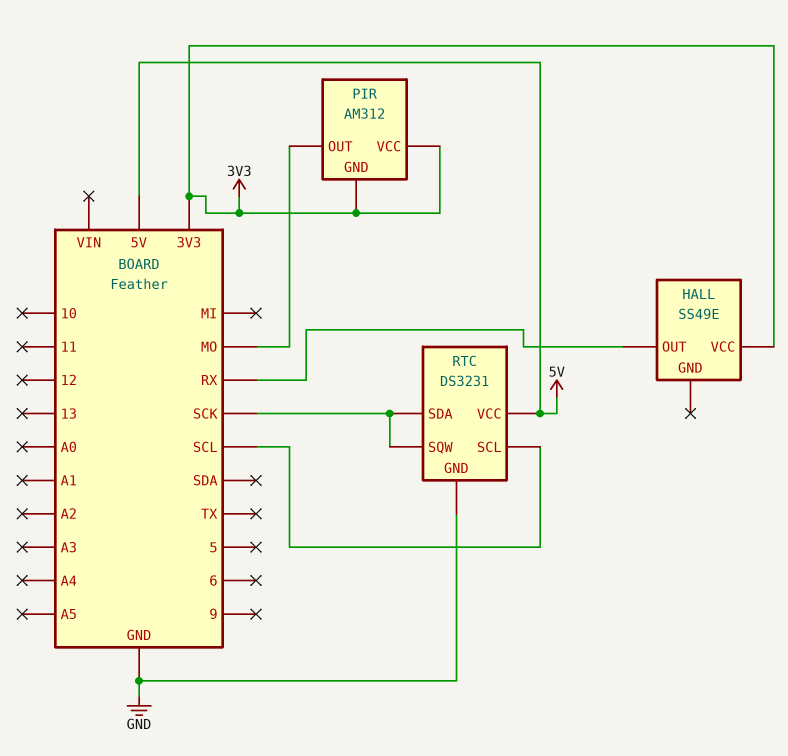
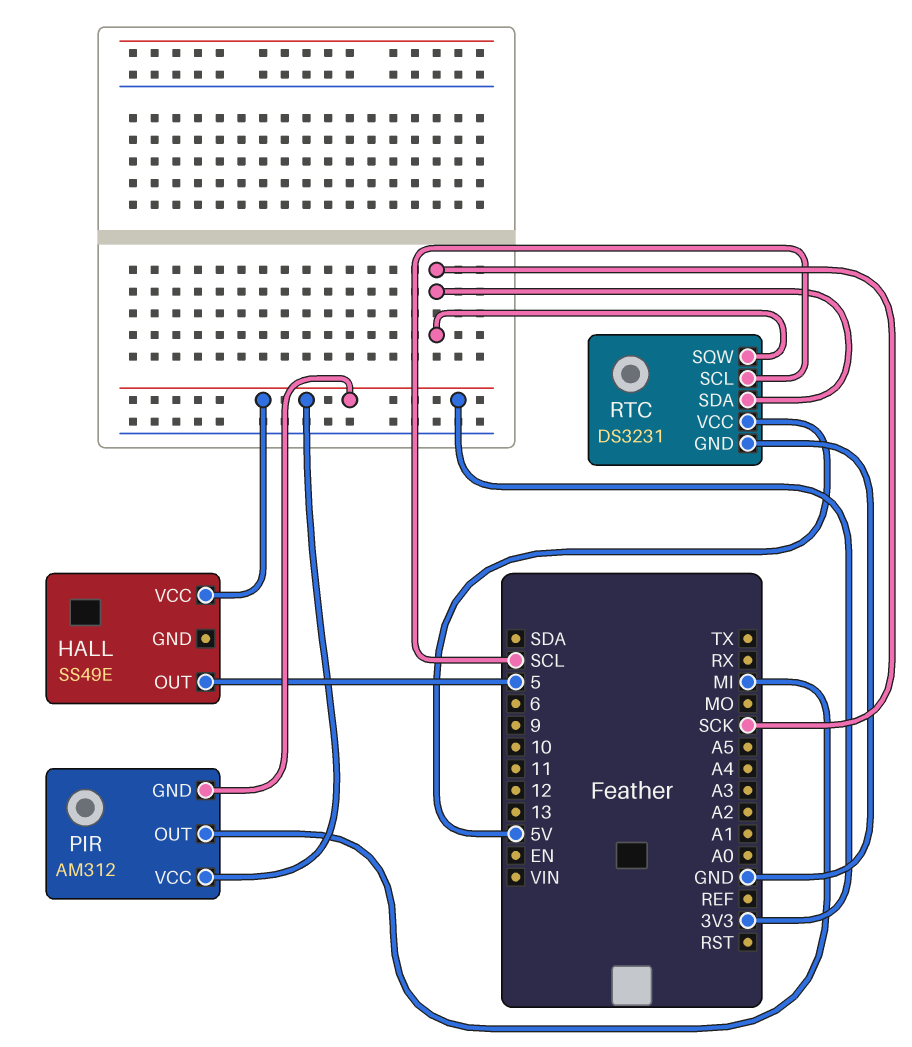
HALL pin OUT: RX -> 5
PIR pin OUT: MO -> MI

